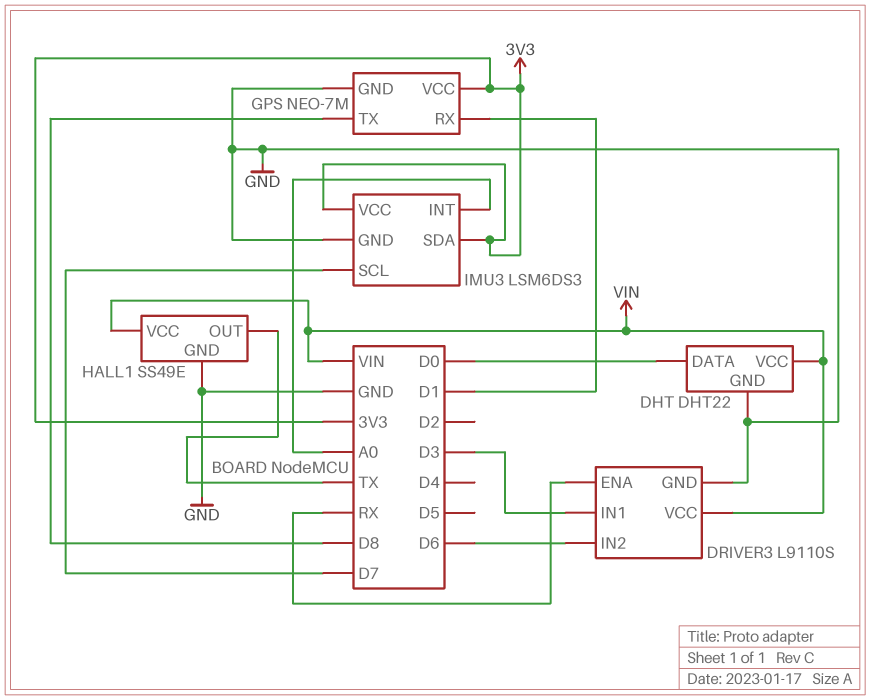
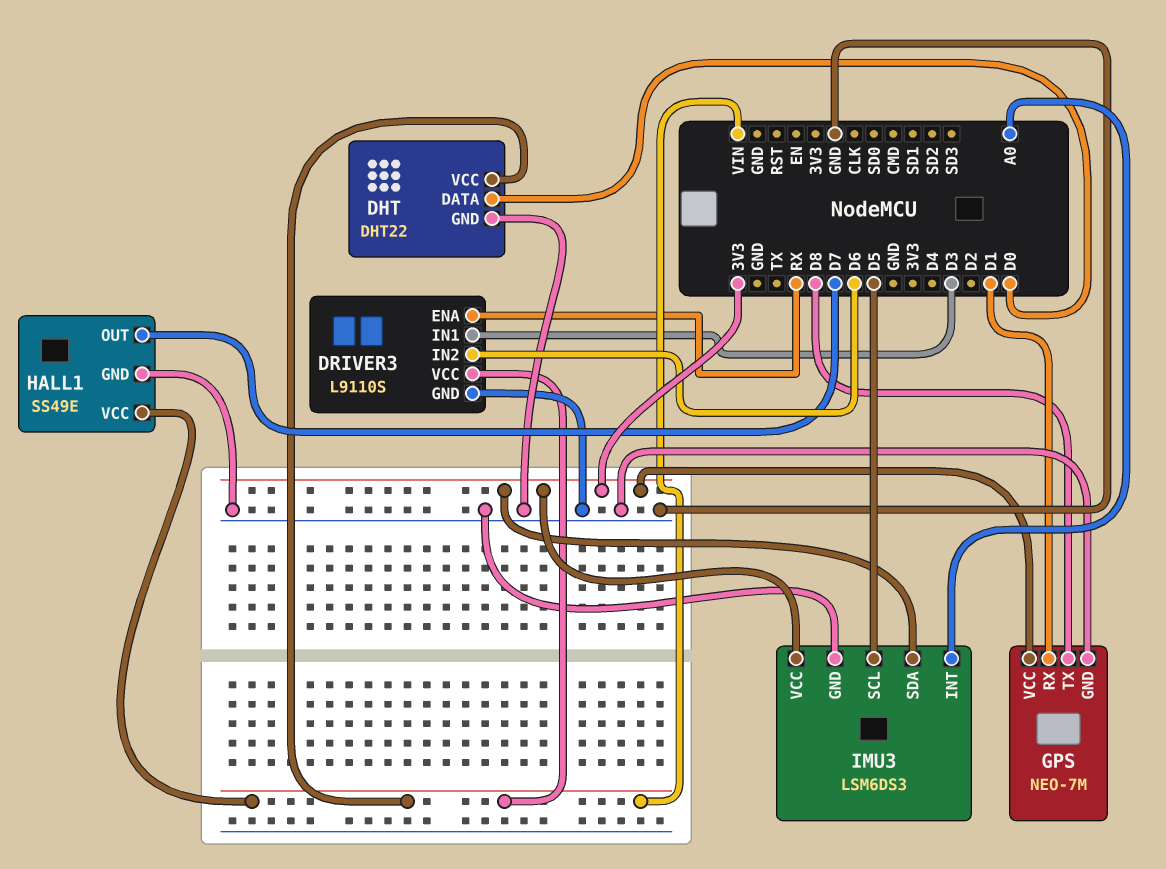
HALL1 pin OUT: TX -> D7
IMU3 pin SCL: D7 -> D5

